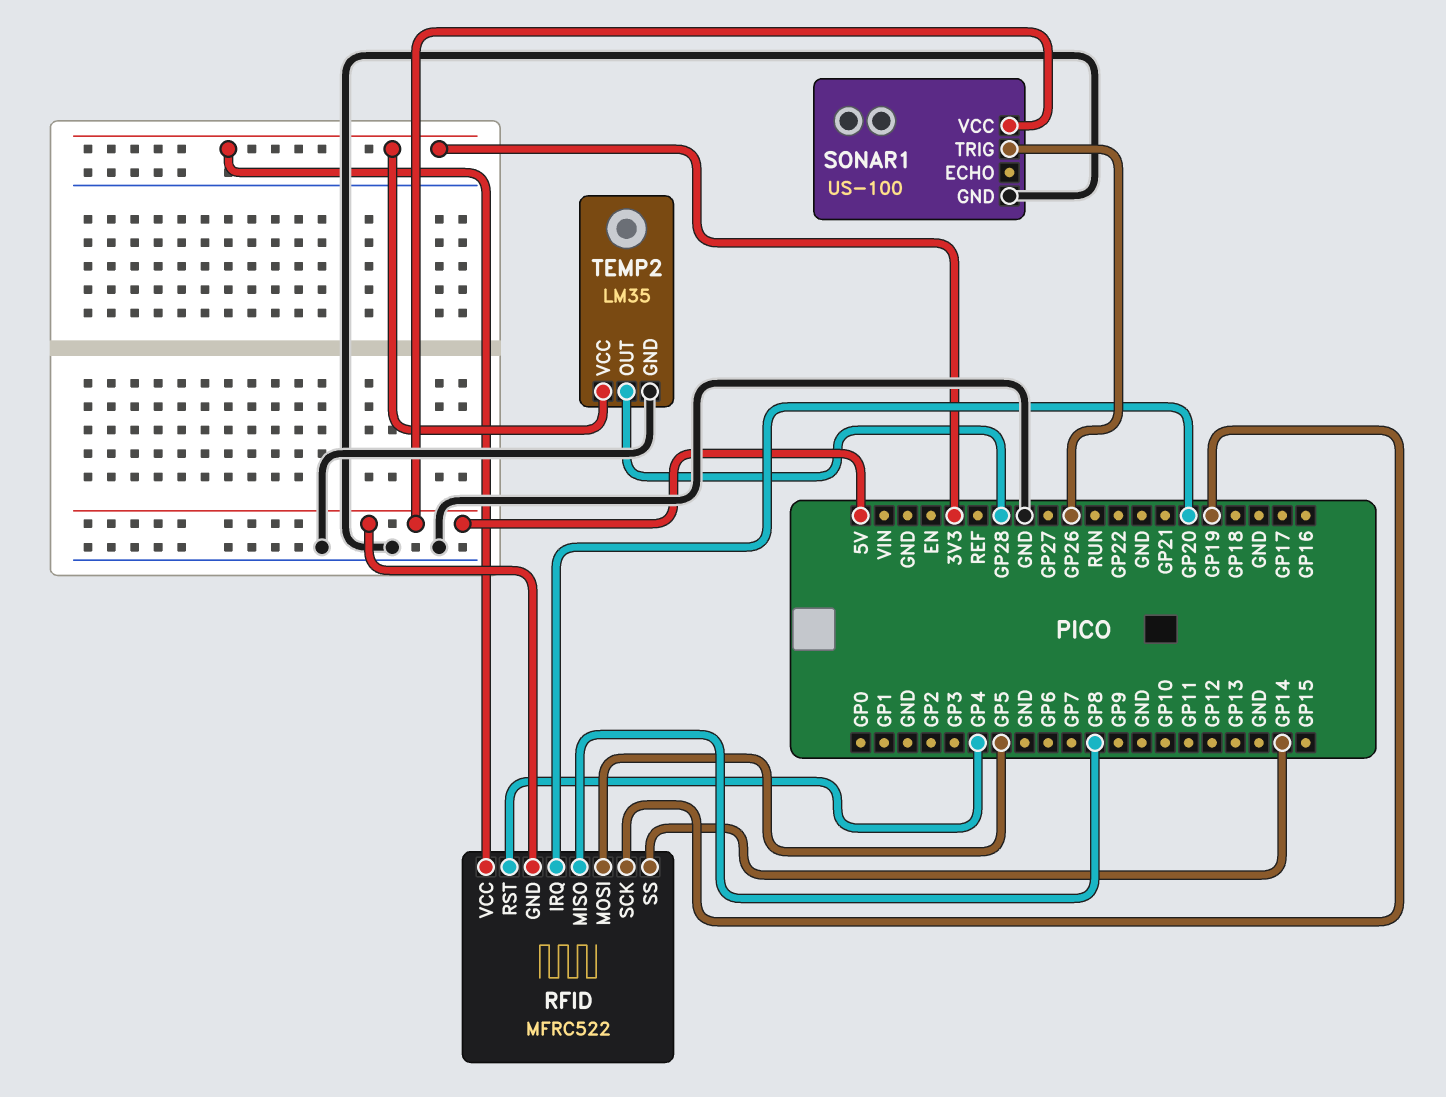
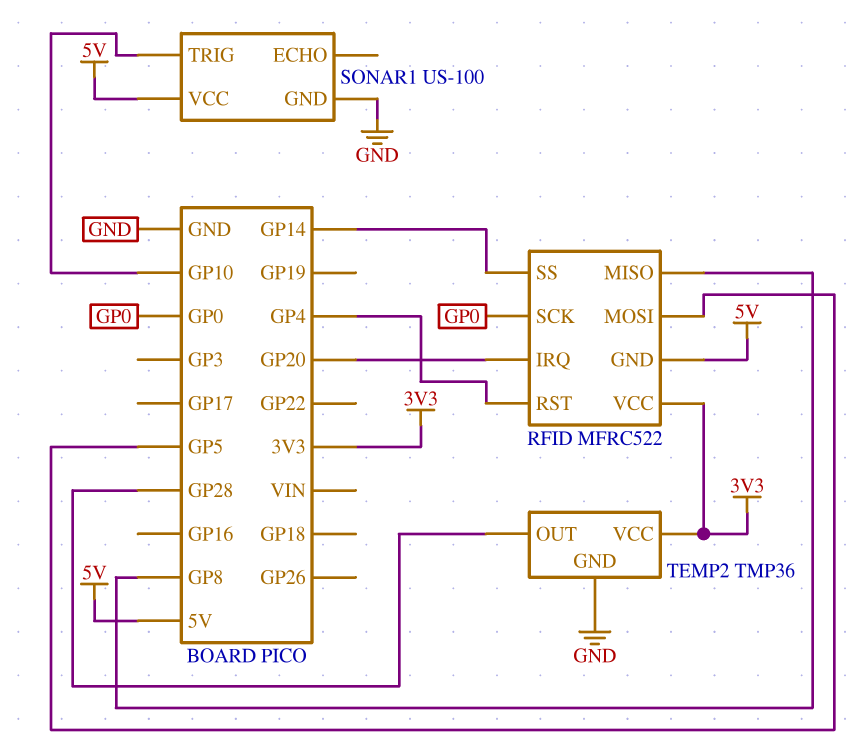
RFID pin SCK: GP19 -> GP0
SONAR1 pin TRIG: GP26 -> GP10
TEMP2: LM35 -> TMP36

